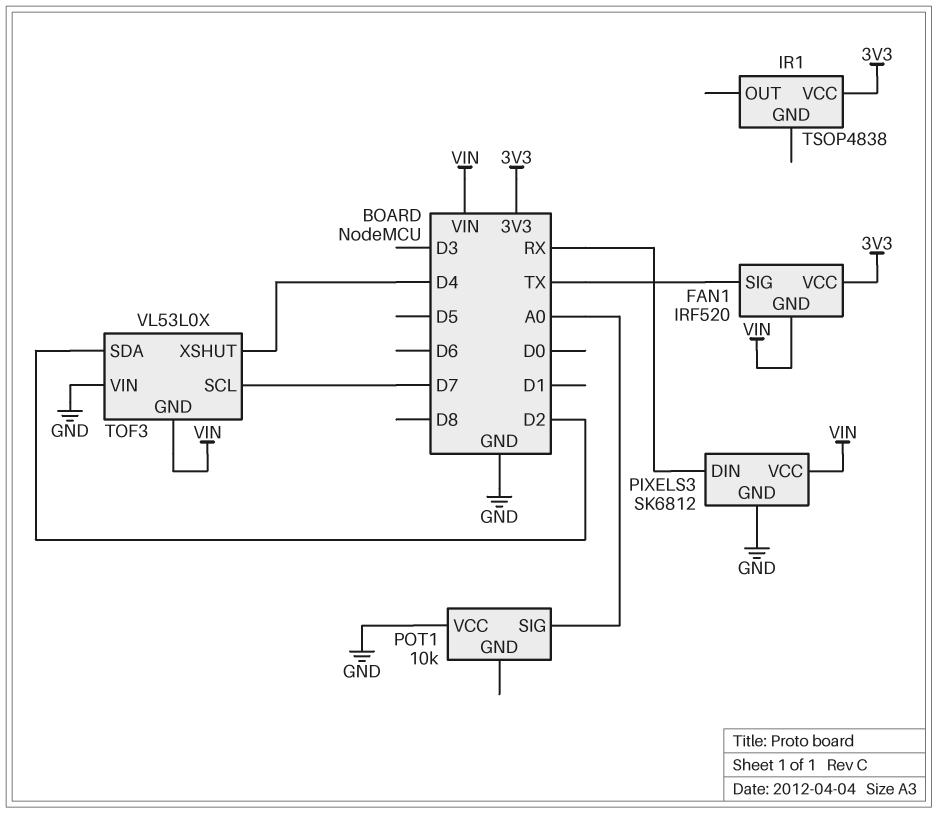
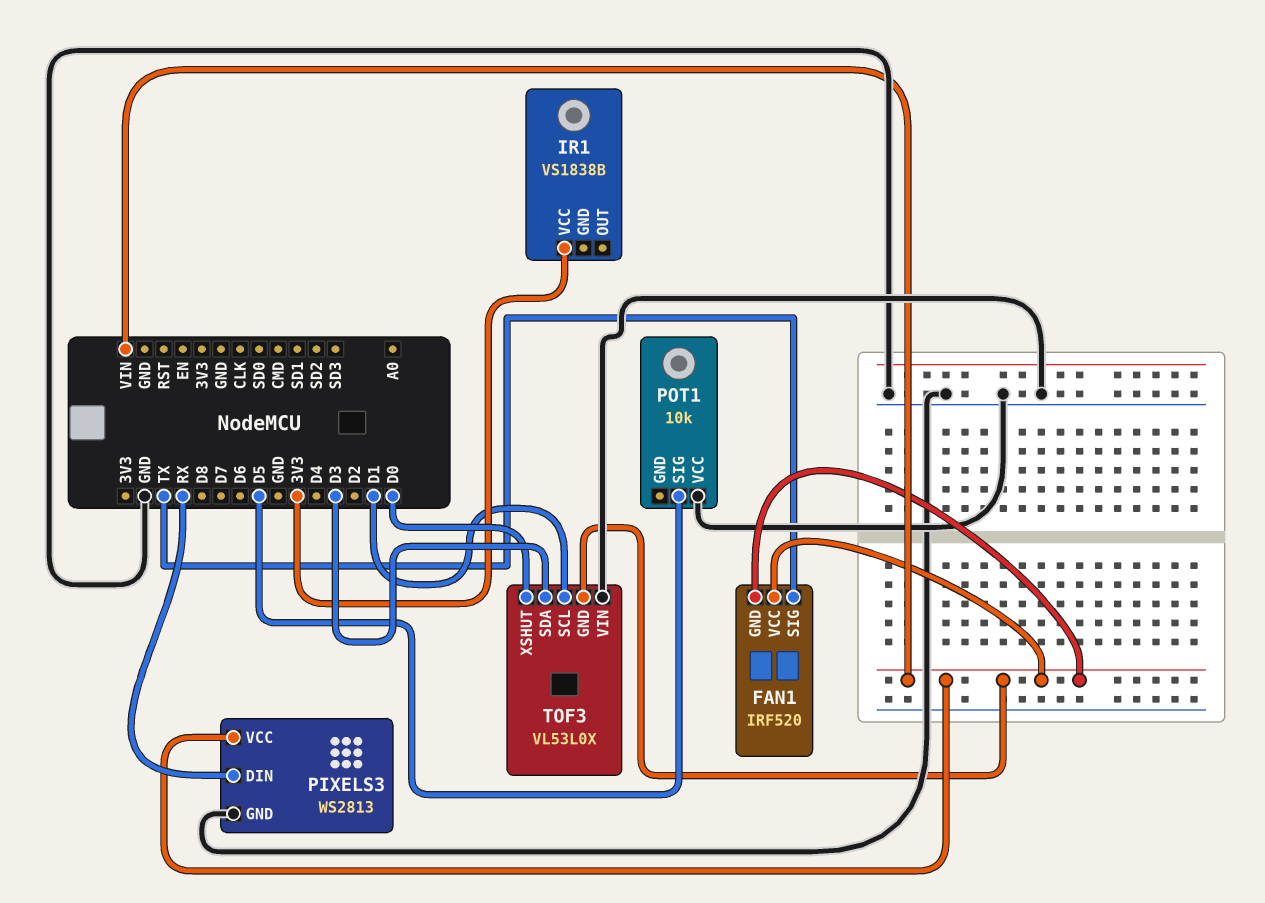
FAN1 pin VCC: 3V3 -> VIN
IR1: TSOP4838 -> VS1838B
PIXELS3: SK6812 -> WS2813
POT1 pin SIG: A0 -> D5
TOF3 pin SCL: D7 -> D1
TOF3 pin SDA: D2 -> D3
TOF3 pin XSHUT: D4 -> D0

